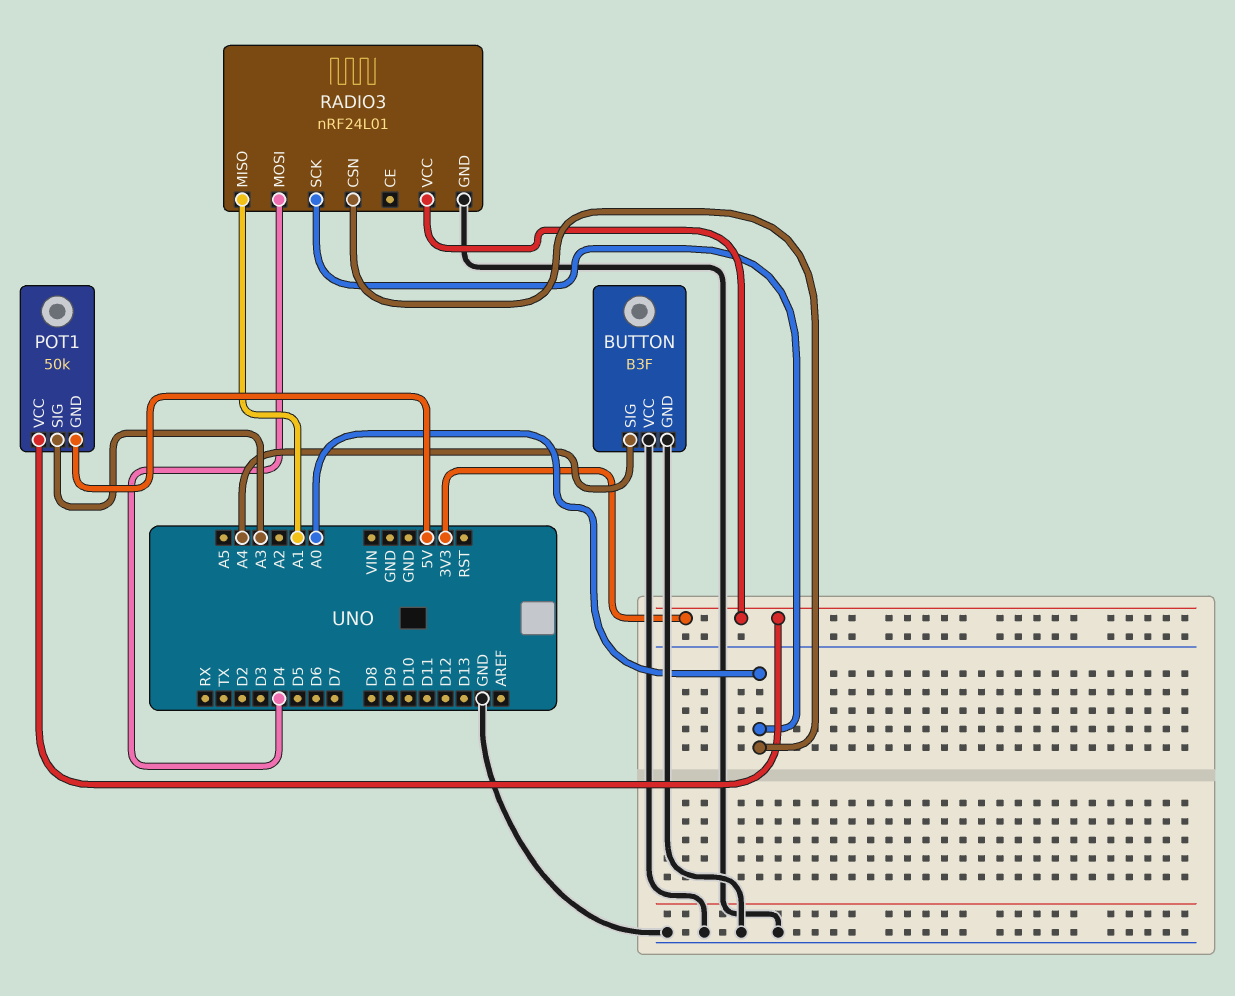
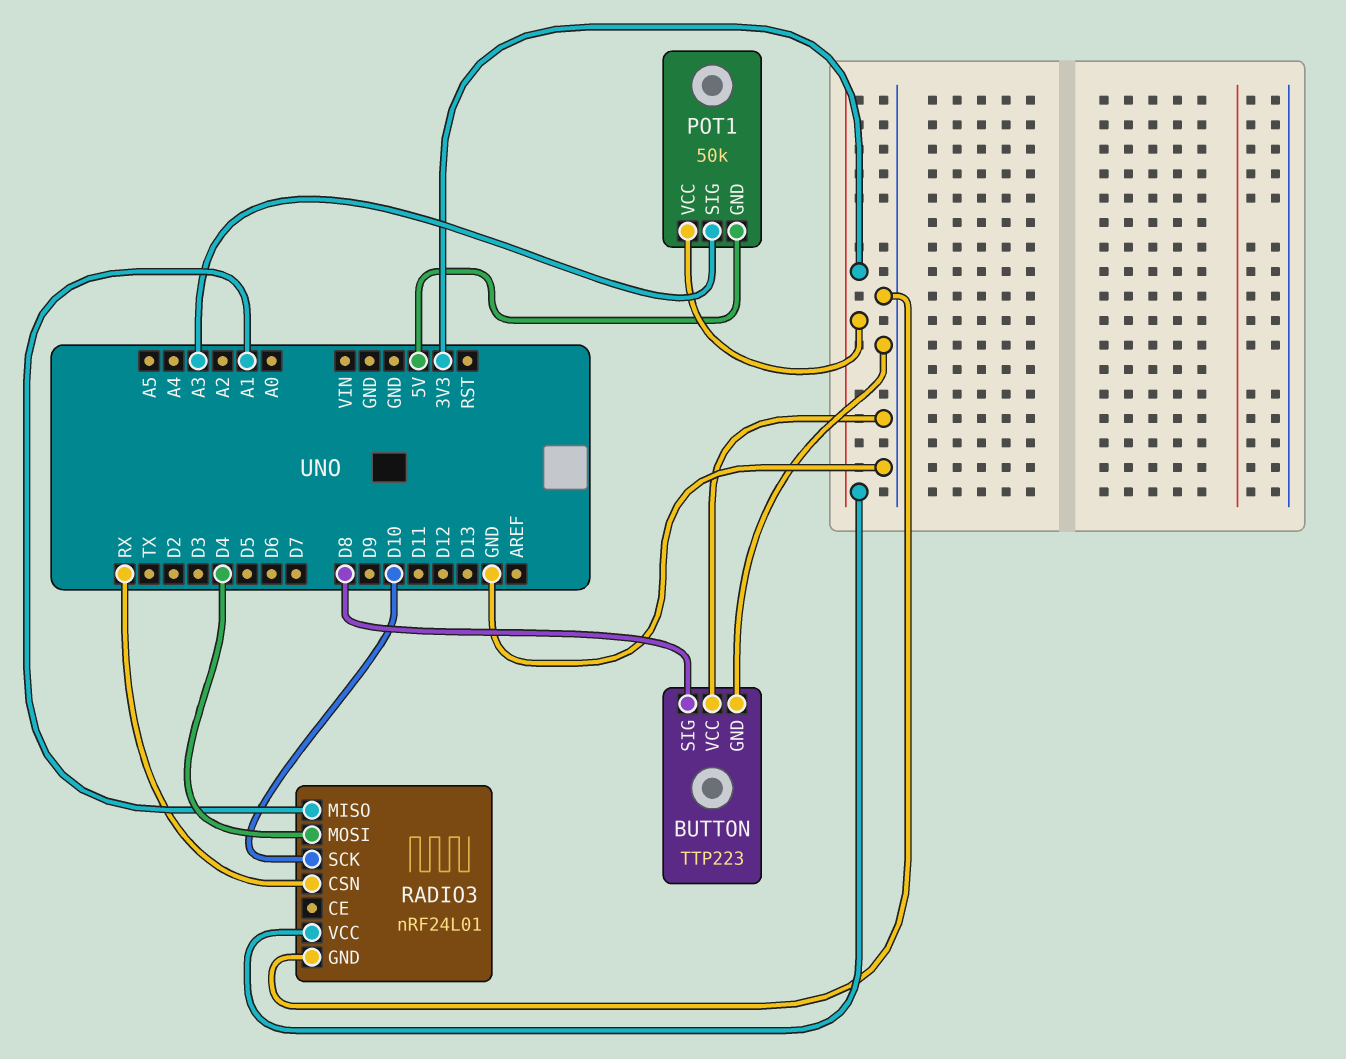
BUTTON: B3F -> TTP223
BUTTON pin SIG: A4 -> D8
RADIO3 pin CSN: A0 -> RX
RADIO3 pin SCK: A0 -> D10

